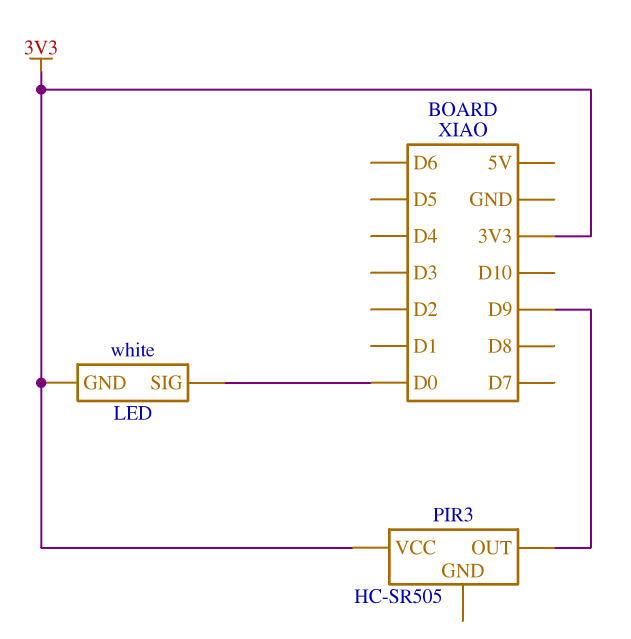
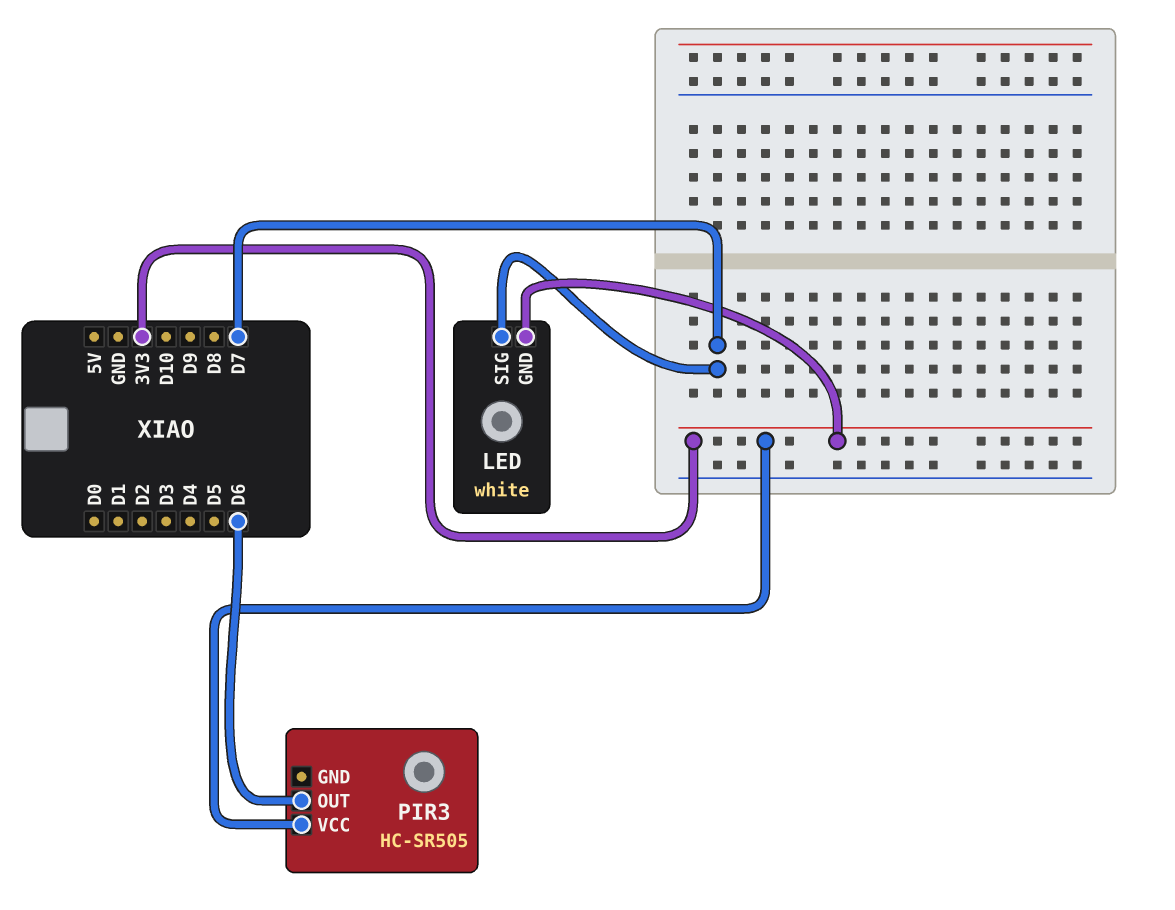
LED pin SIG: D0 -> D7
PIR3 pin OUT: D9 -> D6

